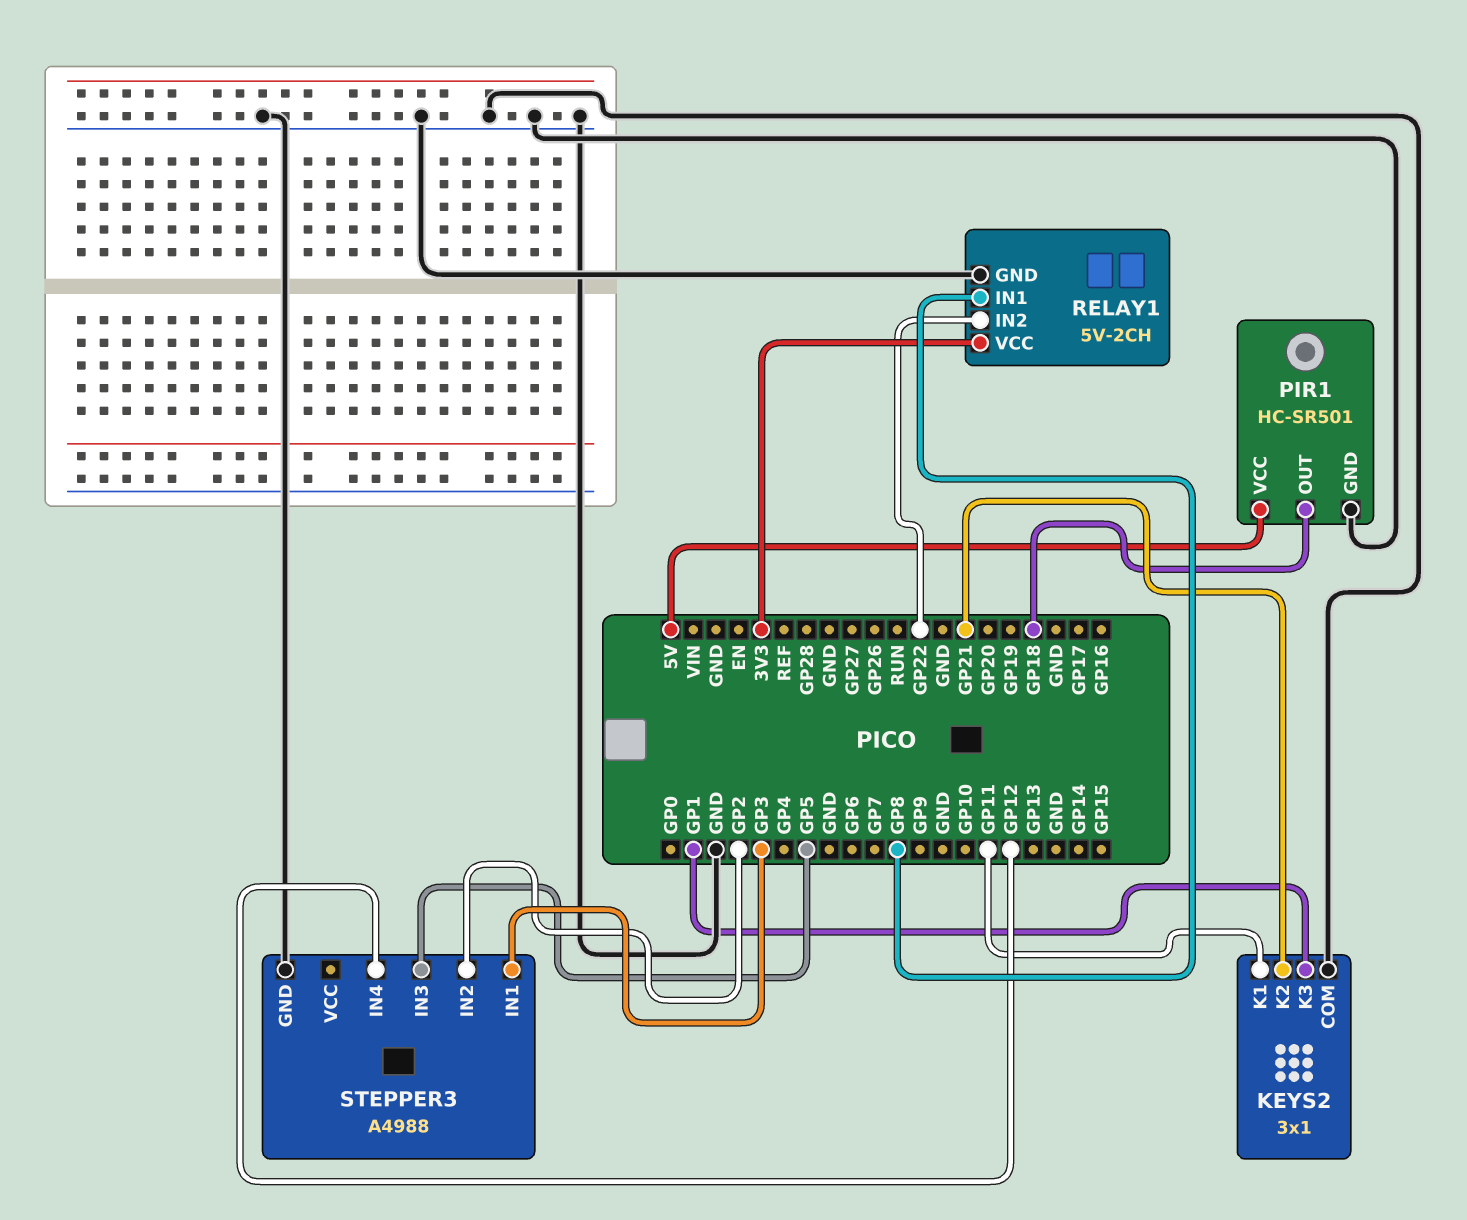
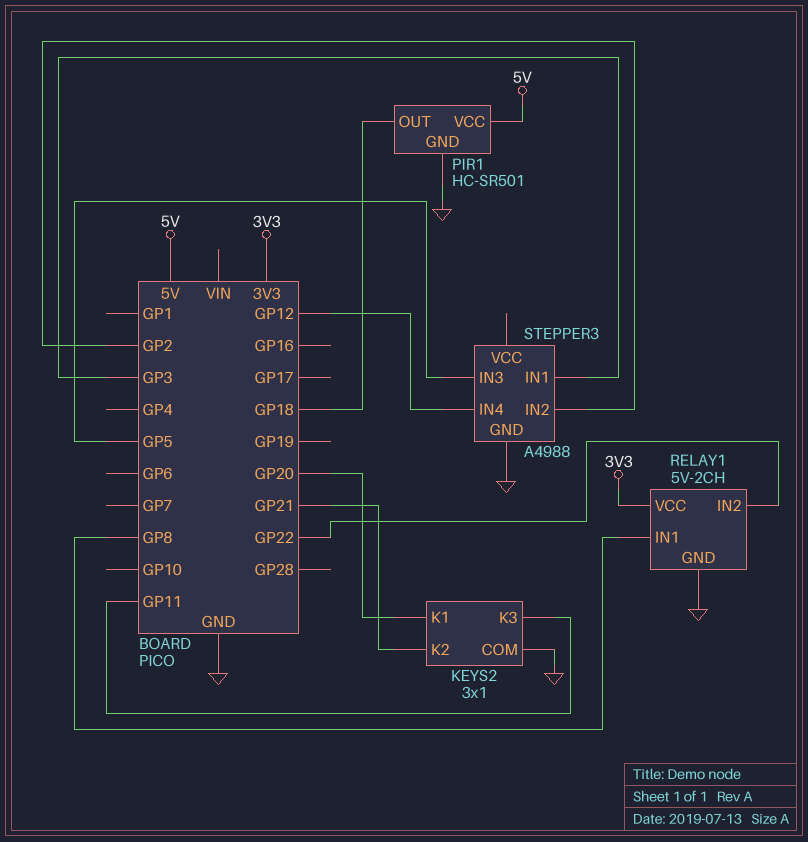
KEYS2 pin K1: GP11 -> GP20
KEYS2 pin K3: GP1 -> GP11

